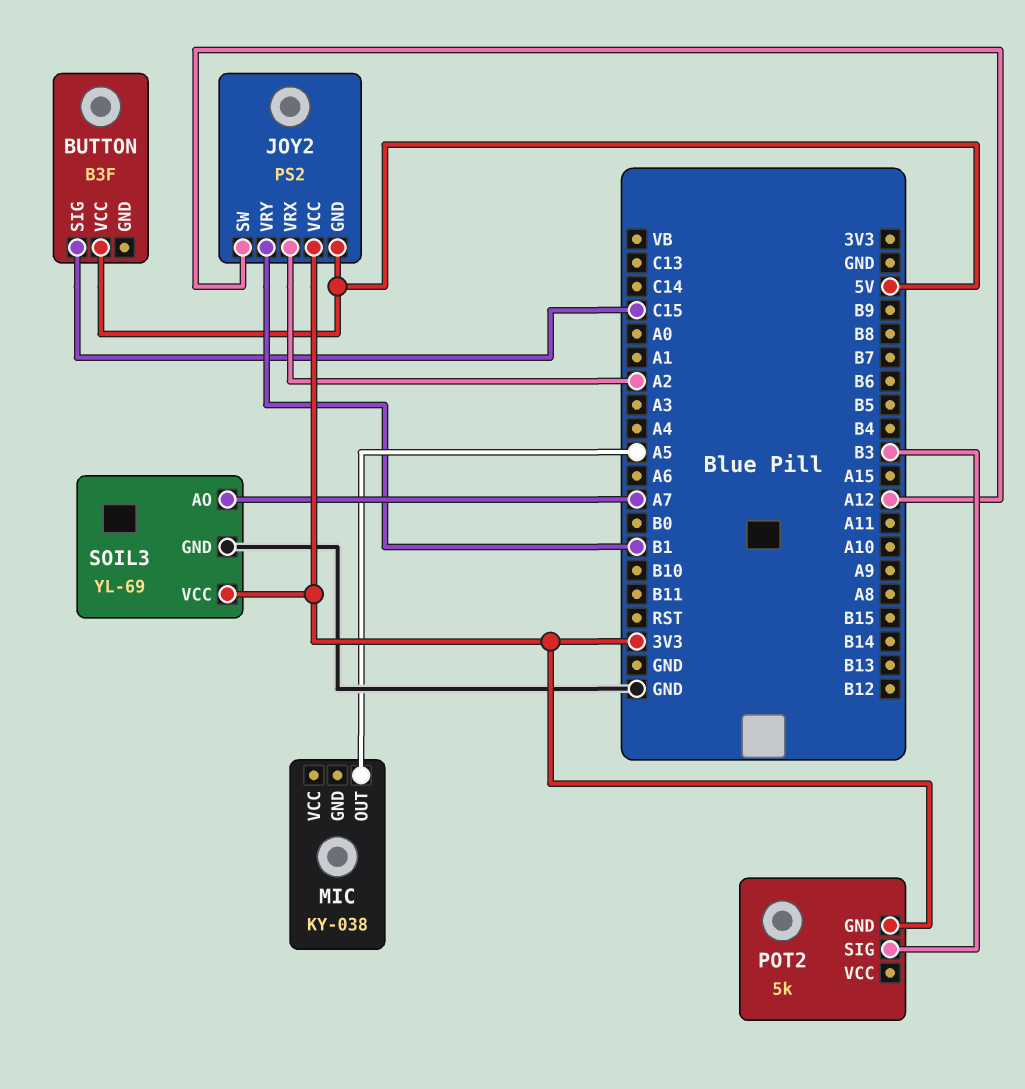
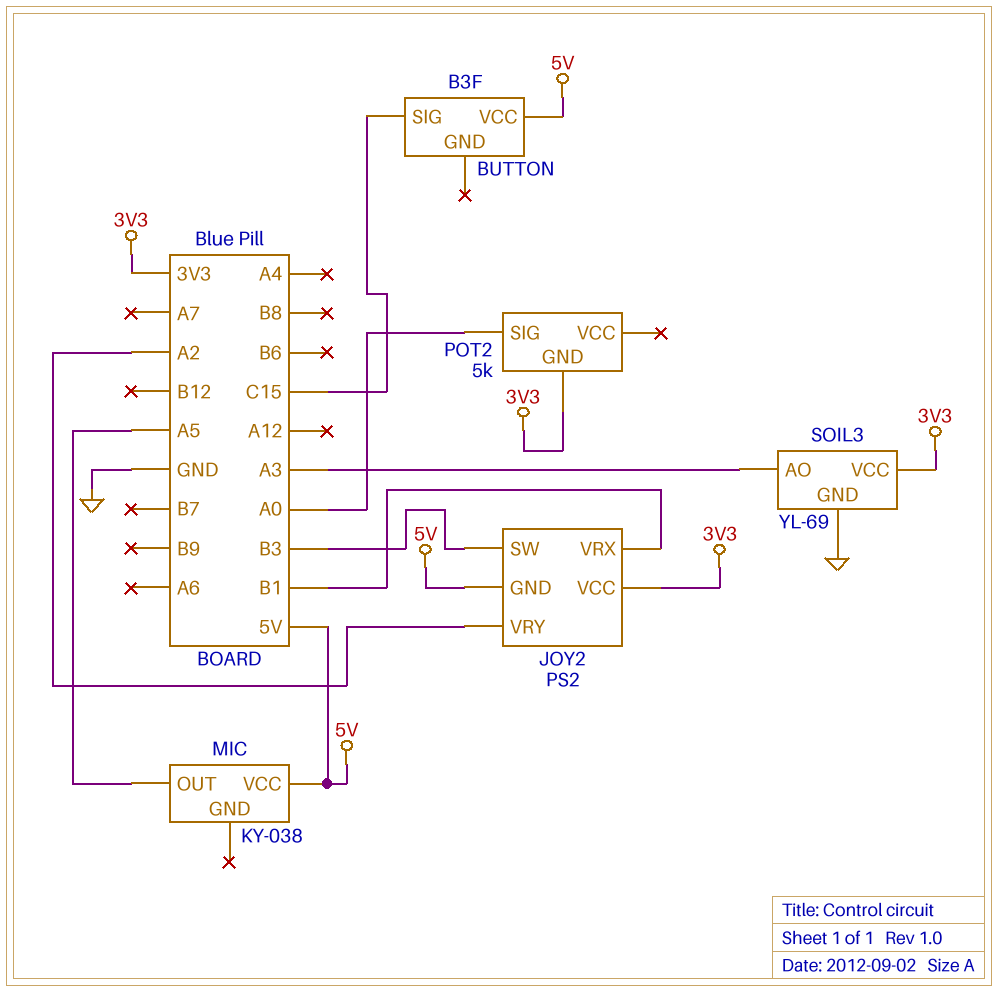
JOY2 pin SW: A12 -> B3
JOY2 pin VRX: A2 -> B1
JOY2 pin VRY: B1 -> A2
MIC pin VCC: none -> 5V
POT2 pin SIG: B3 -> A0
SOIL3 pin AO: A7 -> A3

